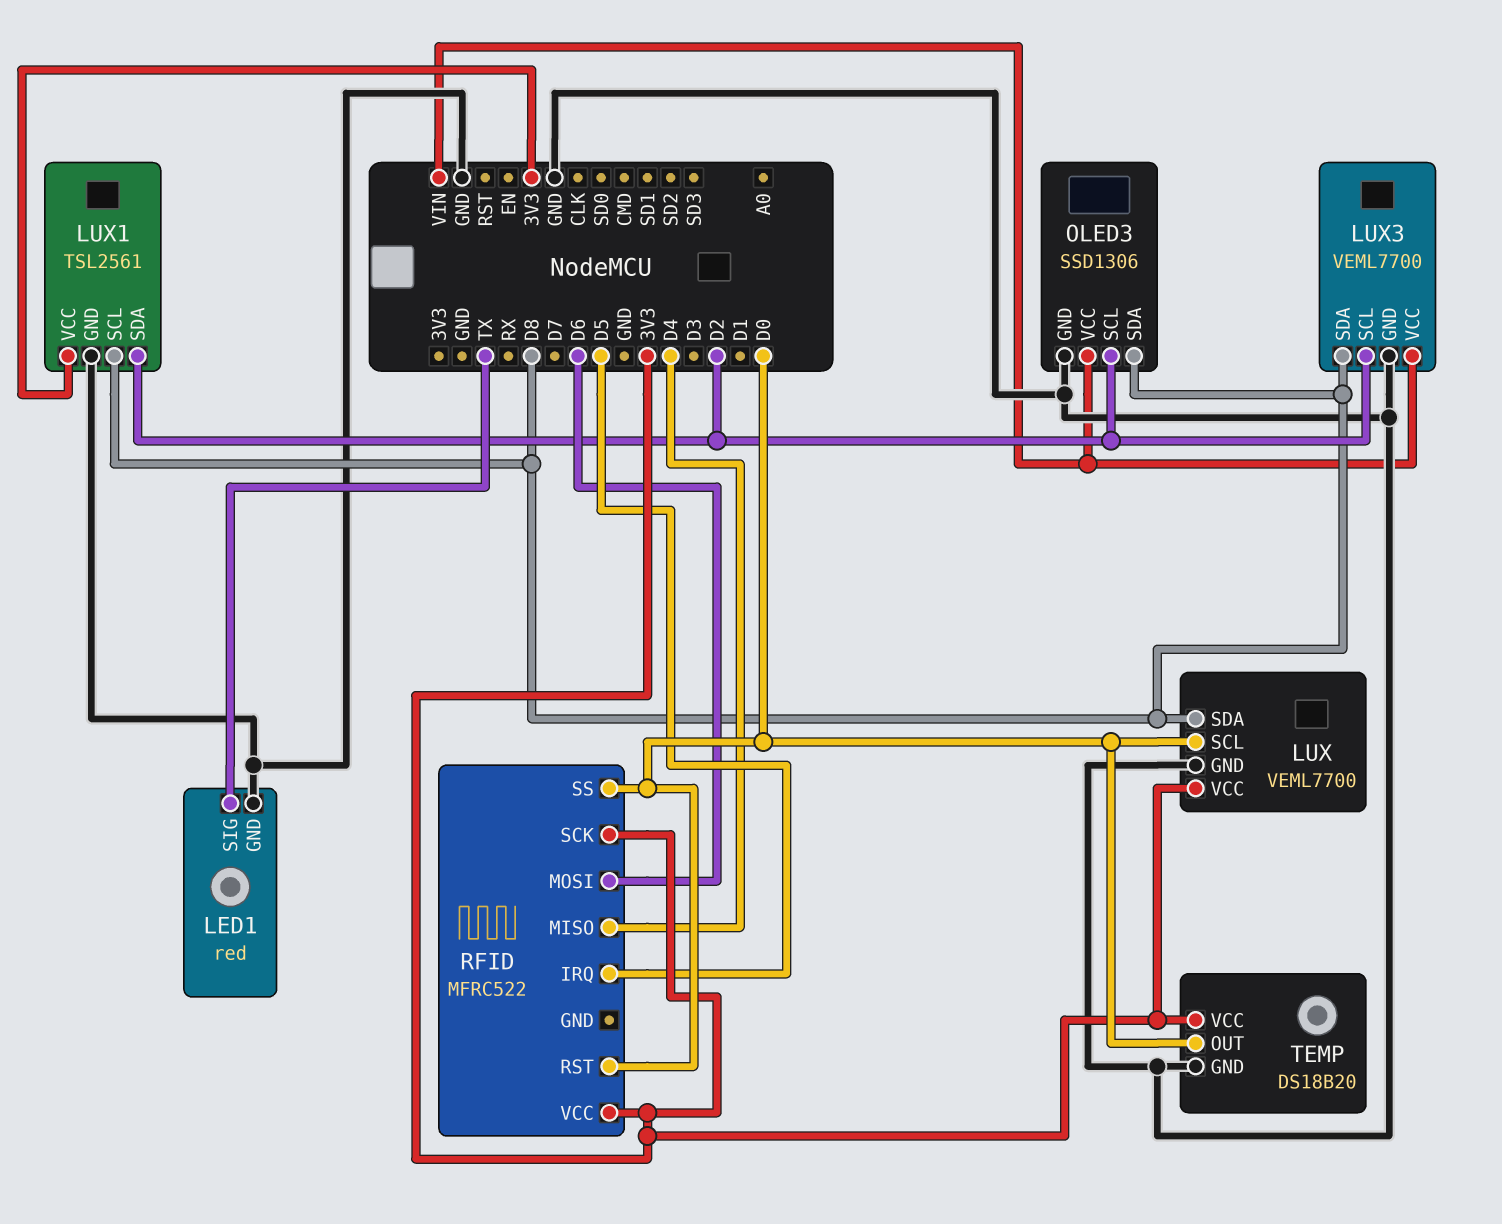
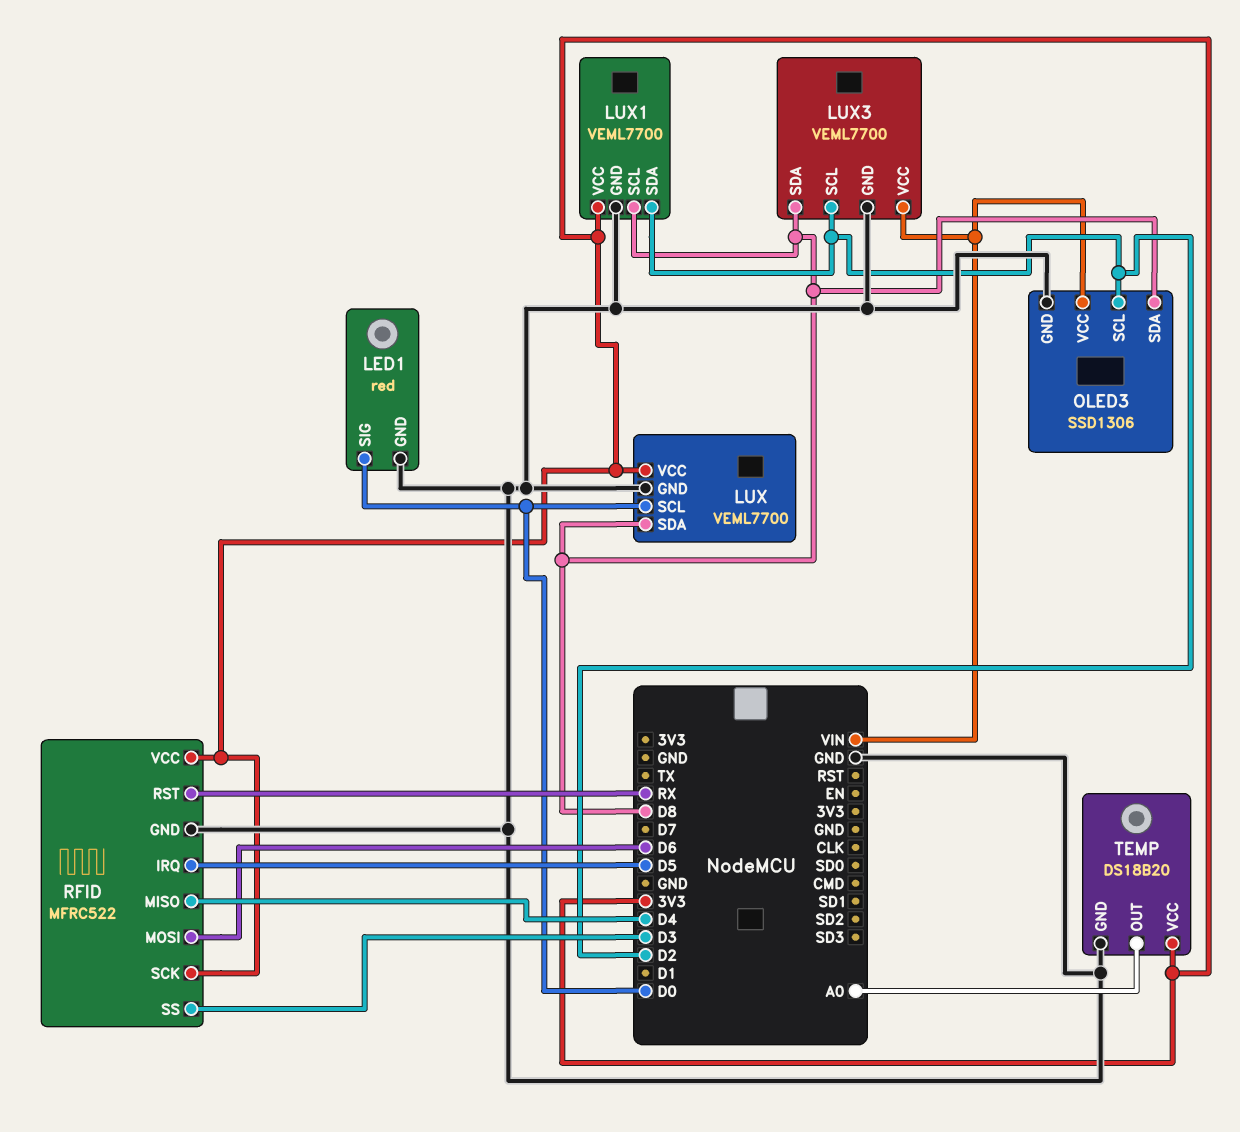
LED1 pin SIG: TX -> D0
LUX1: TSL2561 -> VEML7700
RFID pin GND: none -> GND
RFID pin RST: D0 -> RX
RFID pin SS: D0 -> D3
TEMP pin OUT: D0 -> A0

